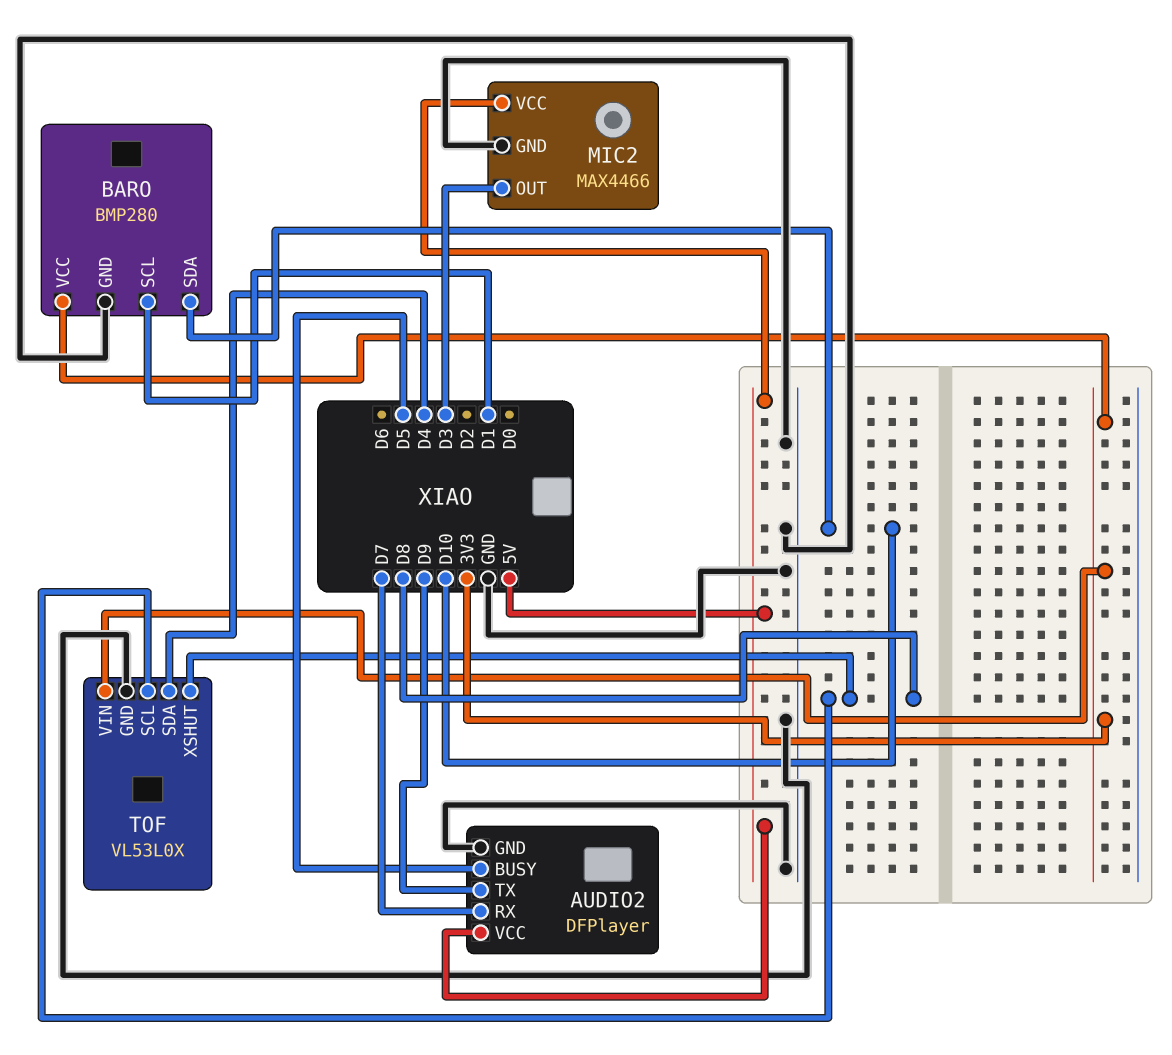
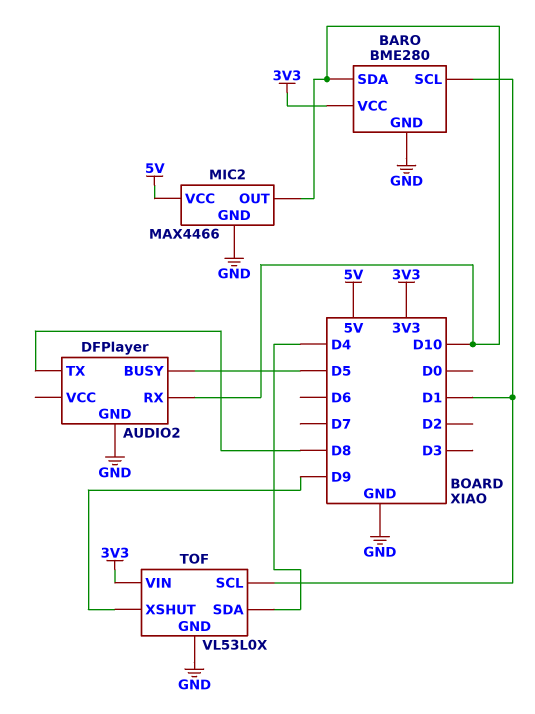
AUDIO2 pin RX: D7 -> D10
AUDIO2 pin TX: D9 -> D8
AUDIO2 pin VCC: 5V -> none
BARO: BMP280 -> BME280
MIC2 pin OUT: D3 -> D10
TOF pin SCL: D8 -> D1
TOF pin XSHUT: D8 -> D9

